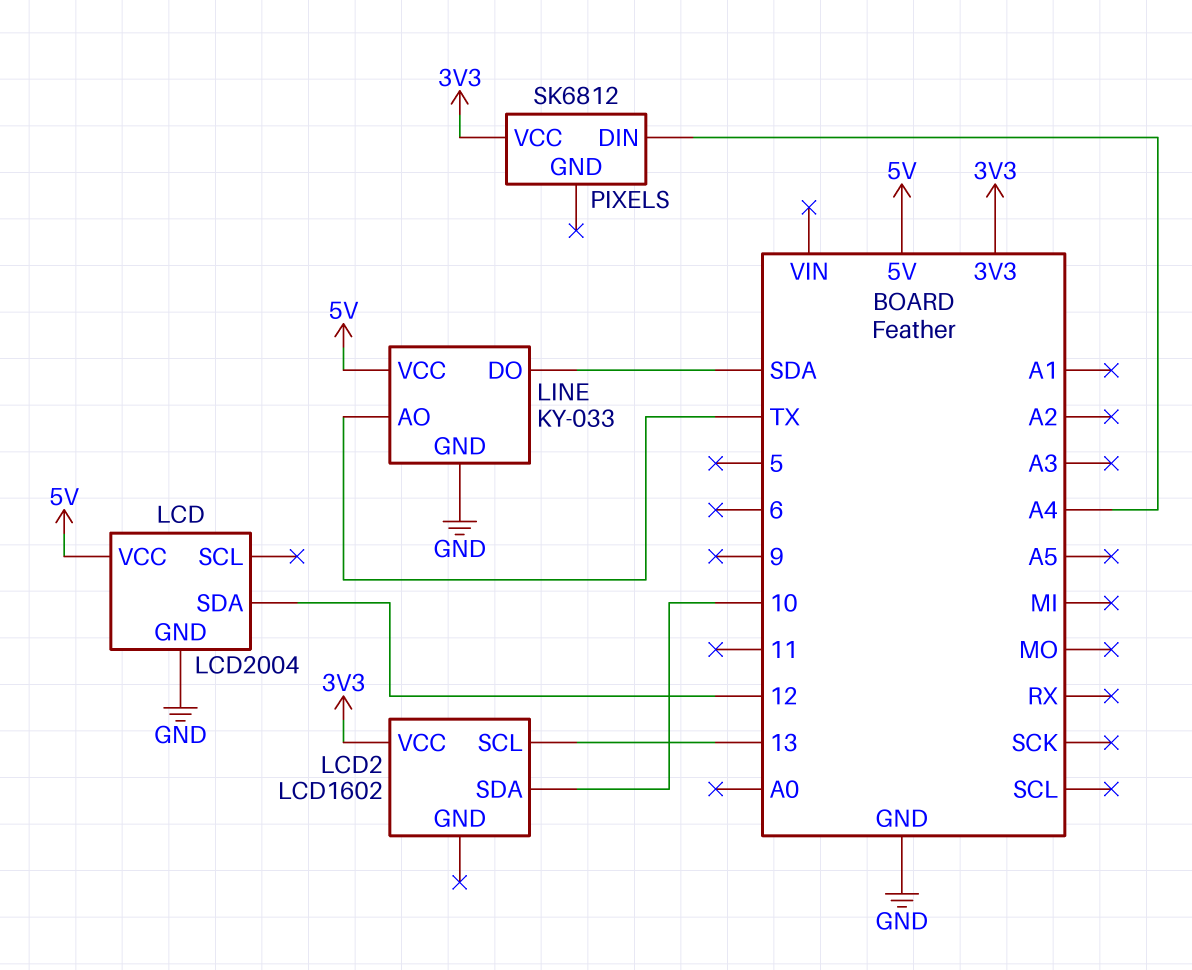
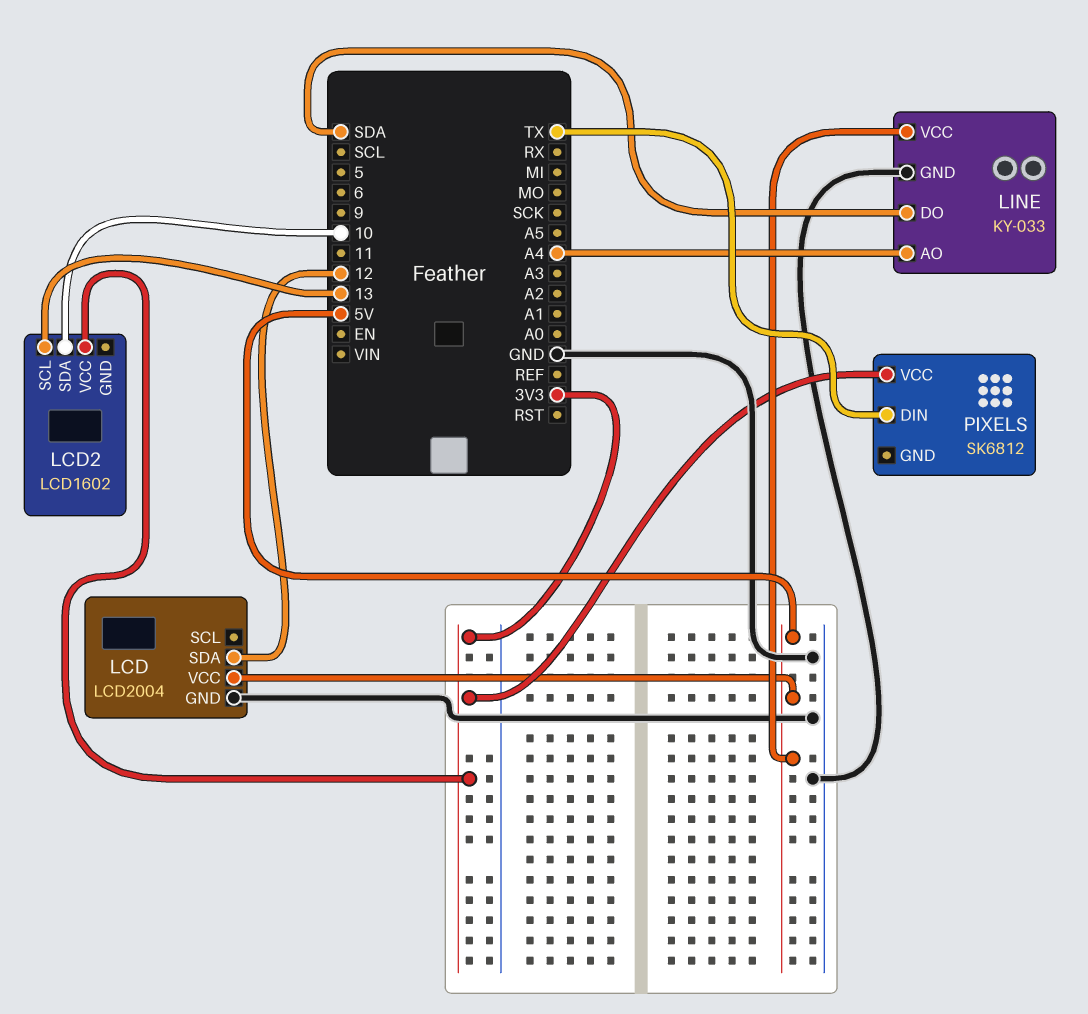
LINE pin AO: TX -> A4
PIXELS pin DIN: A4 -> TX

